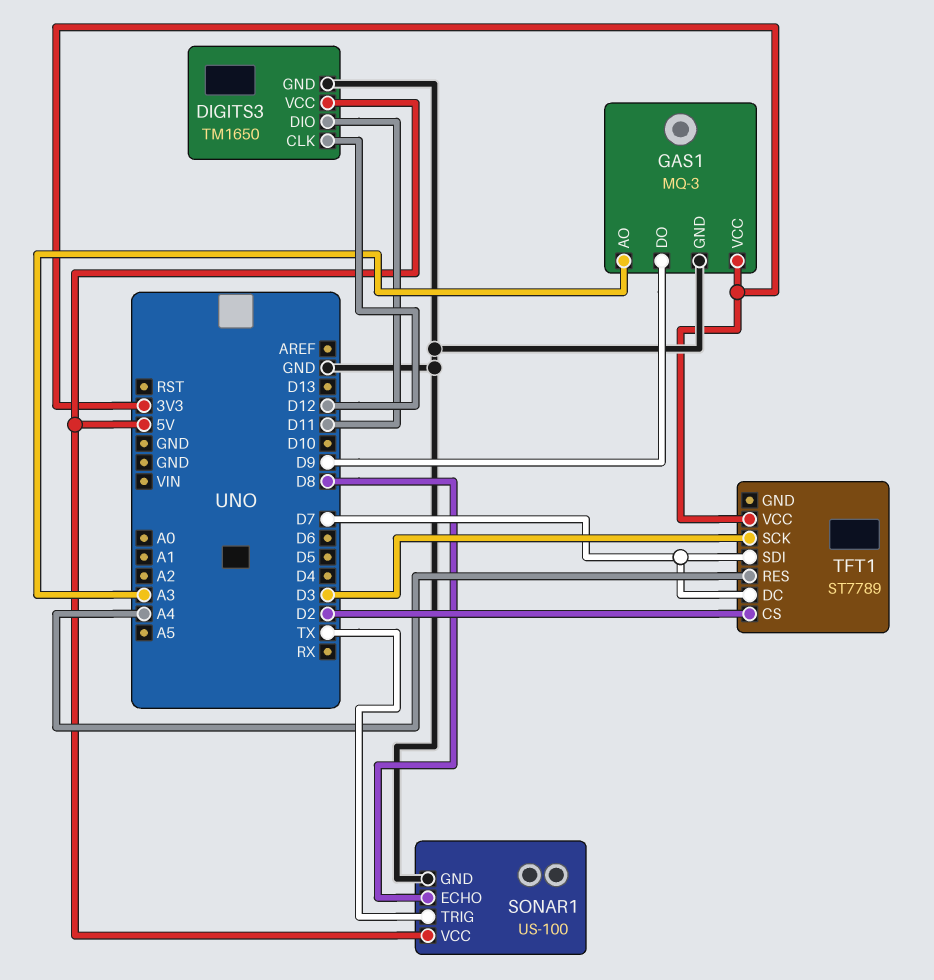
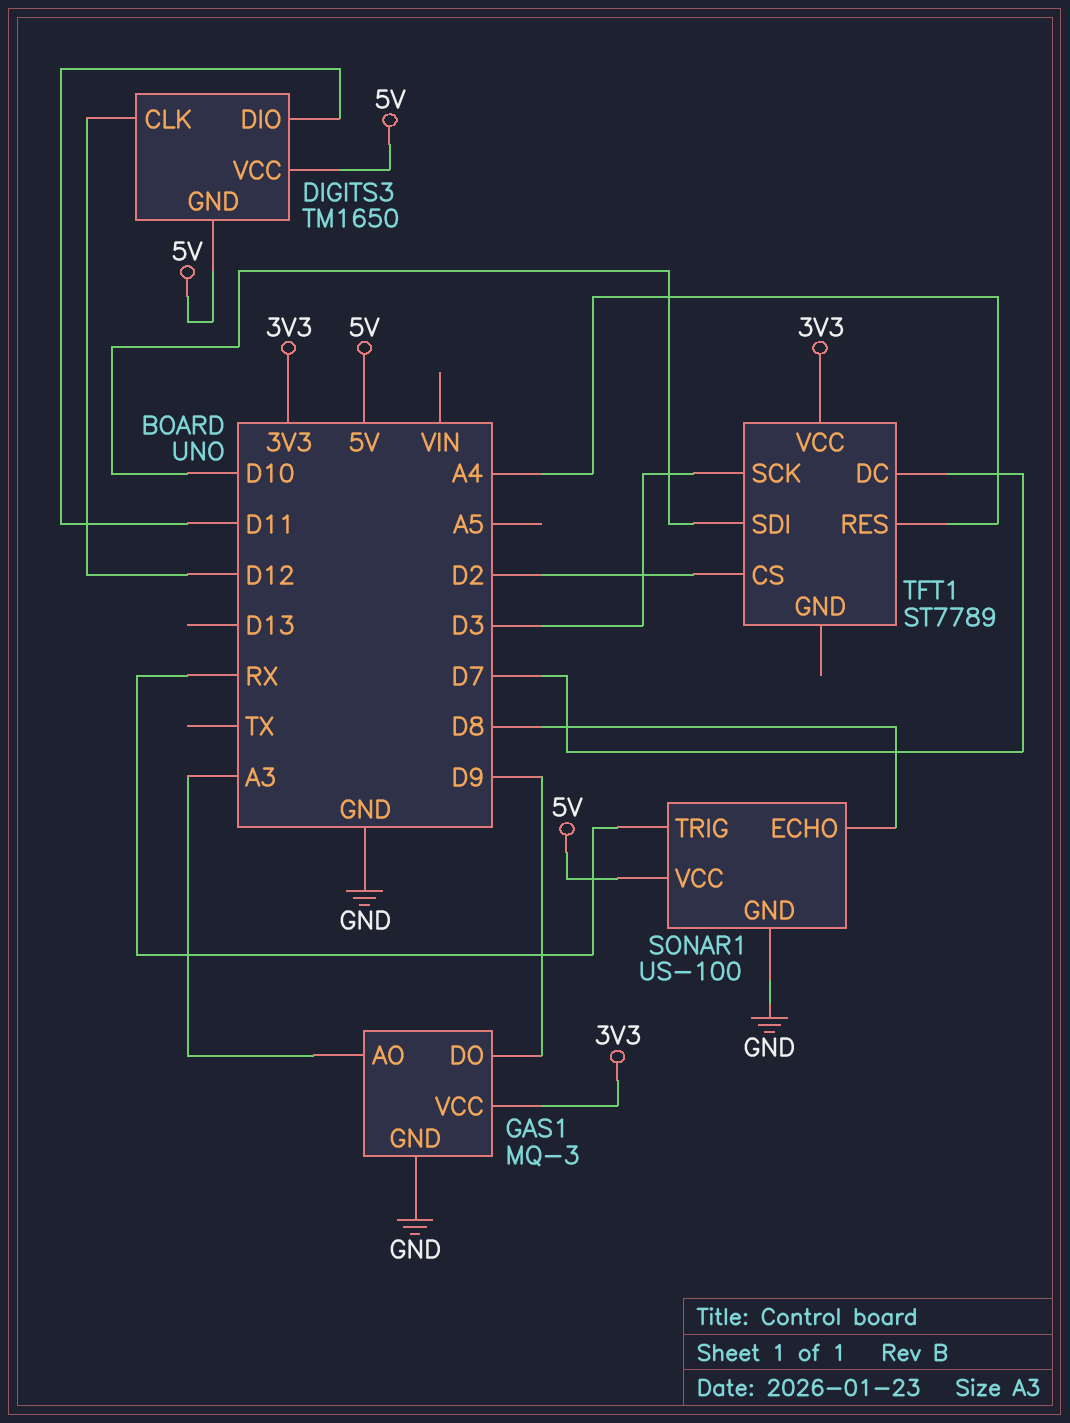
DIGITS3 pin GND: GND -> 5V
SONAR1 pin TRIG: TX -> RX
TFT1 pin SDI: D7 -> D10

